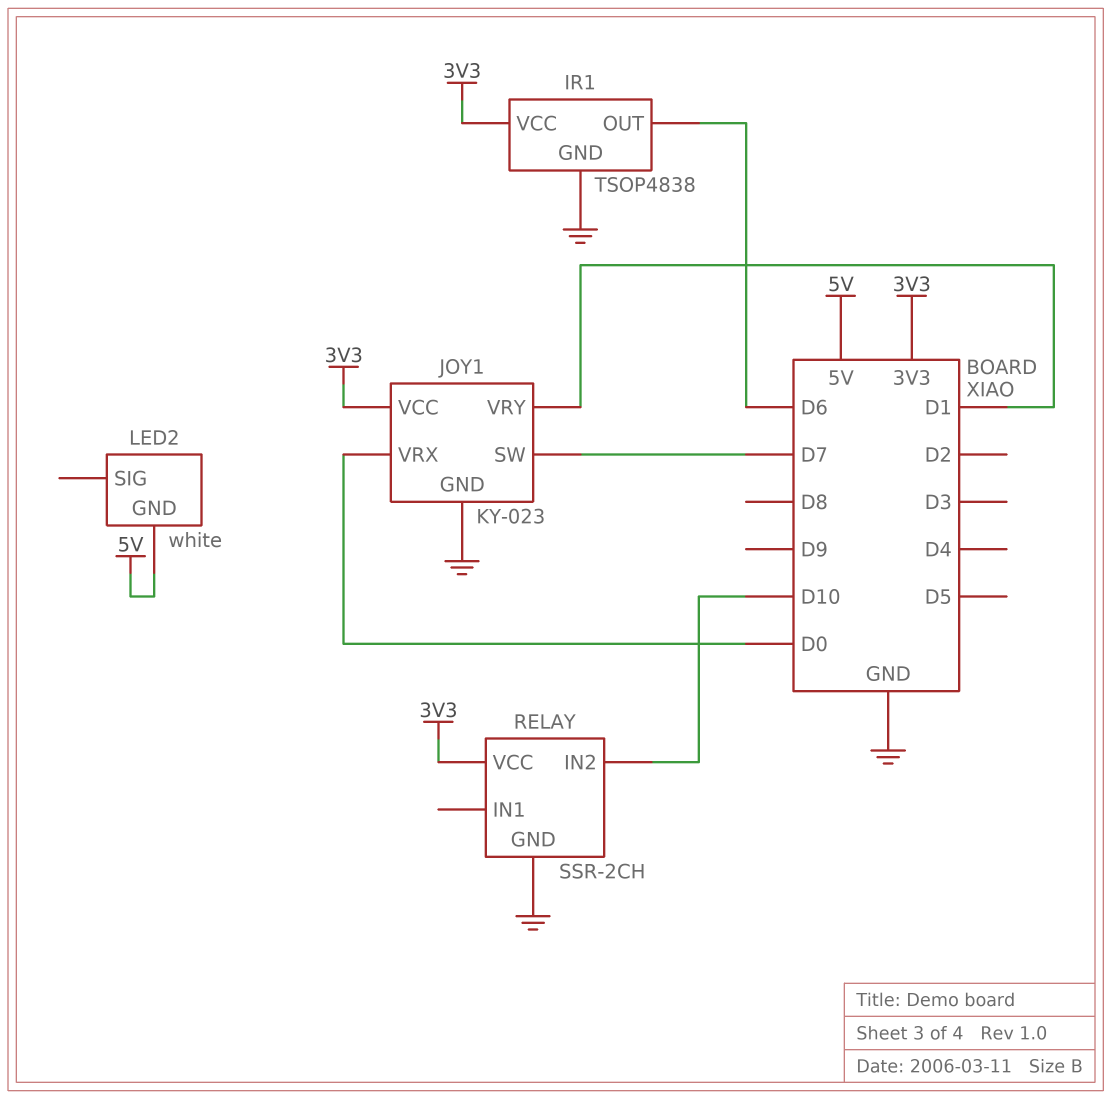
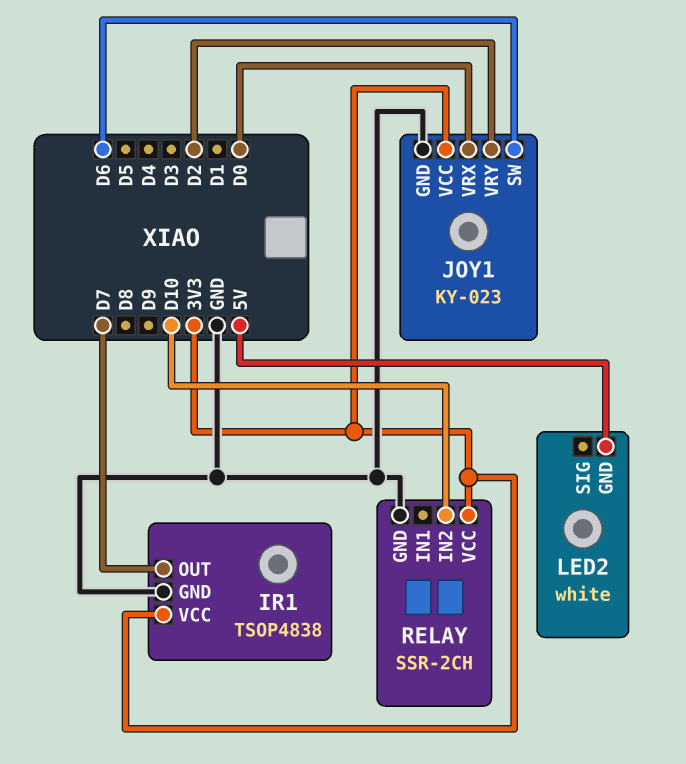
IR1 pin OUT: D6 -> D7
JOY1 pin SW: D7 -> D6
JOY1 pin VRY: D1 -> D2

